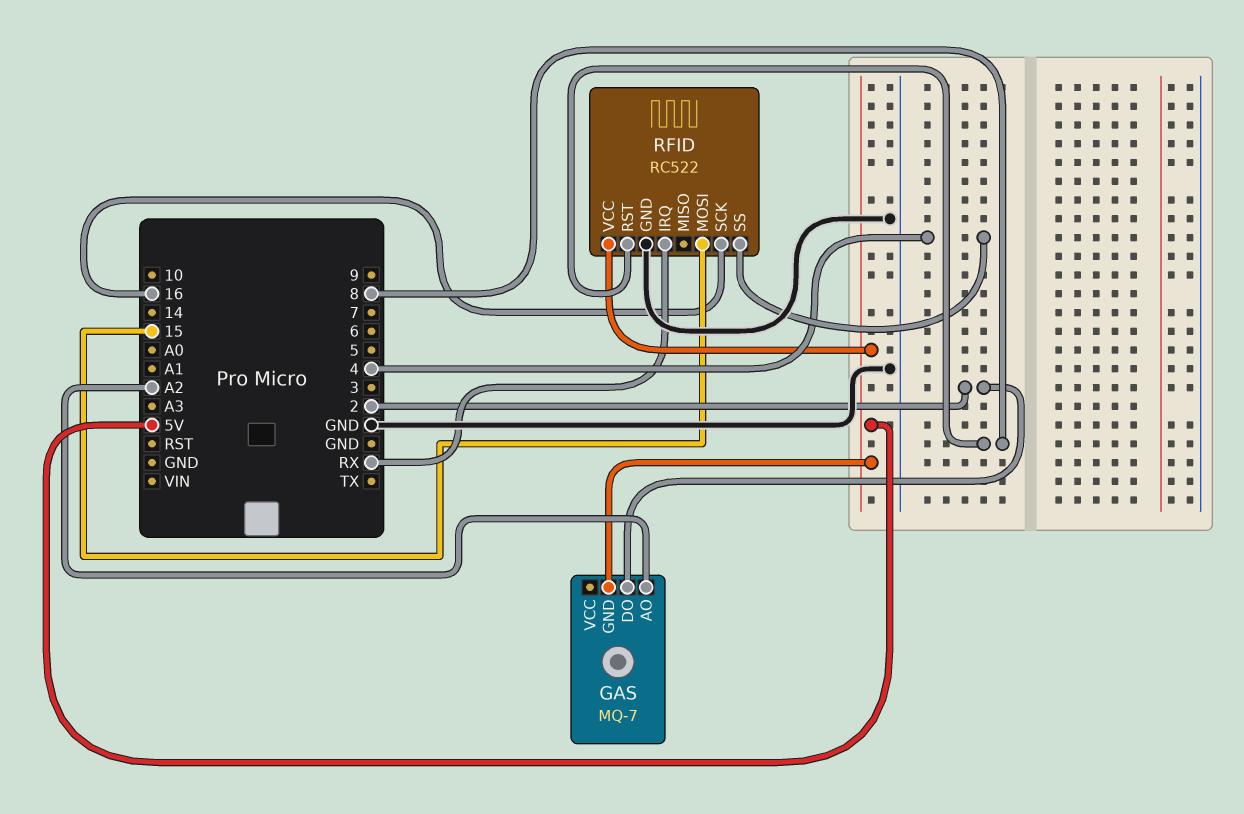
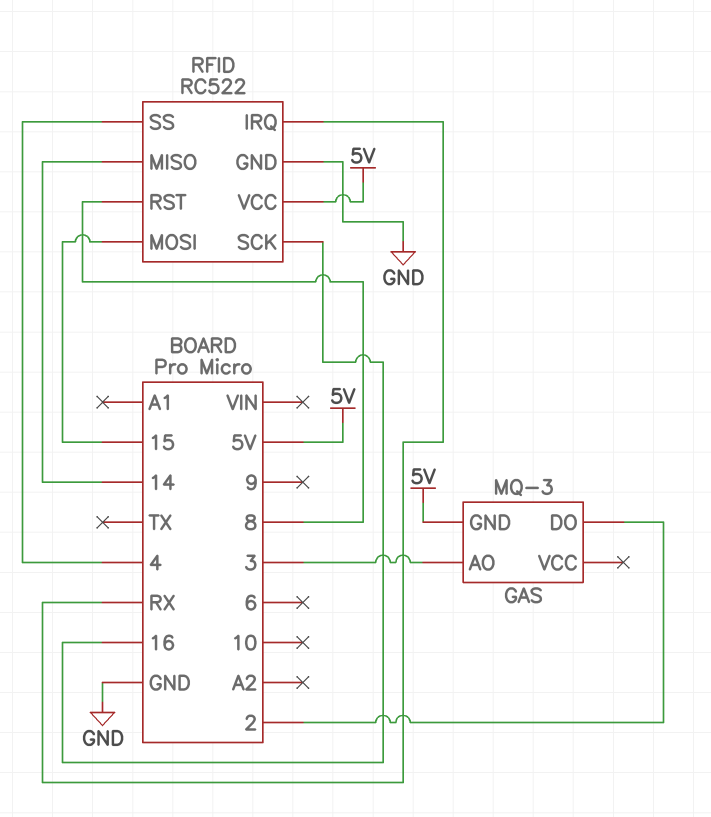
GAS: MQ-7 -> MQ-3
GAS pin AO: A2 -> 3
RFID pin MISO: none -> 14

